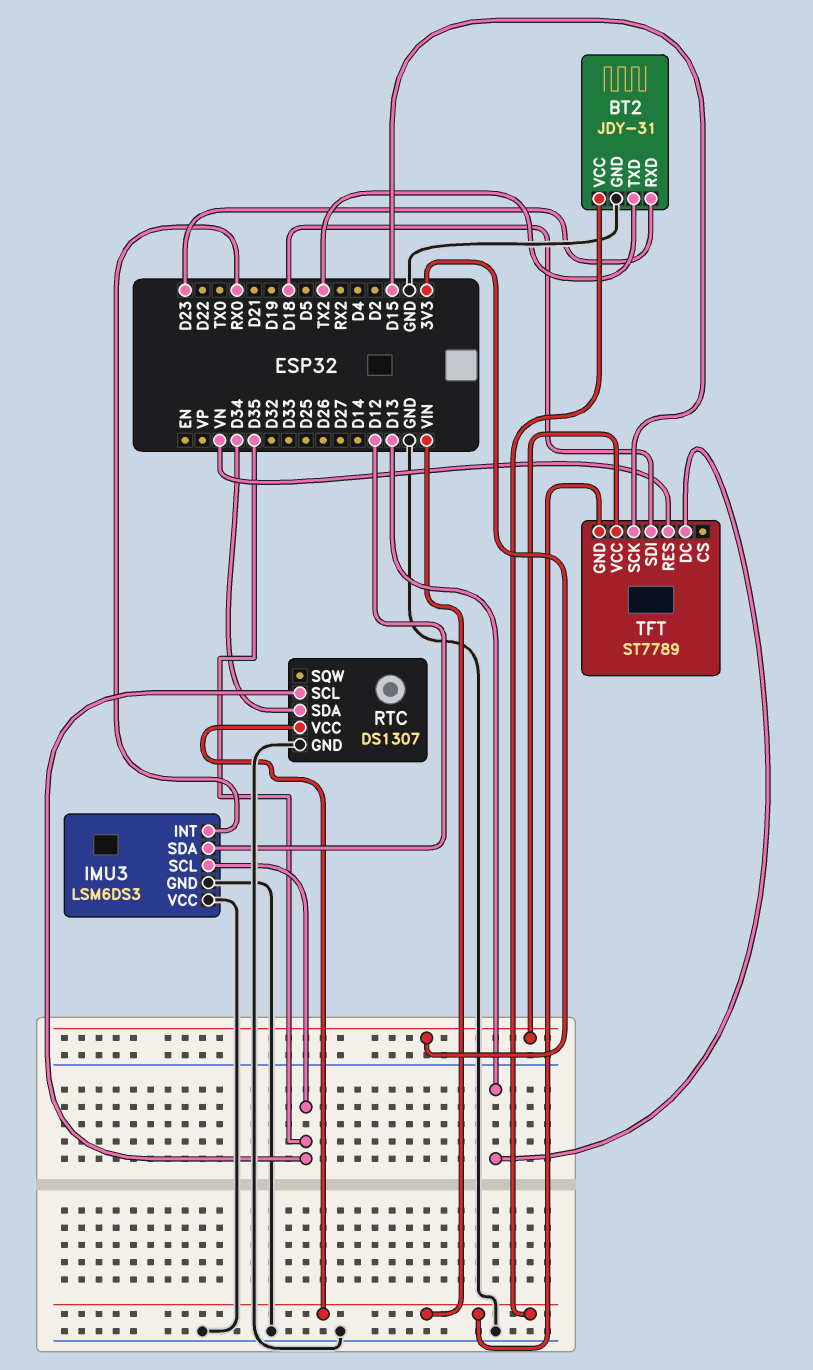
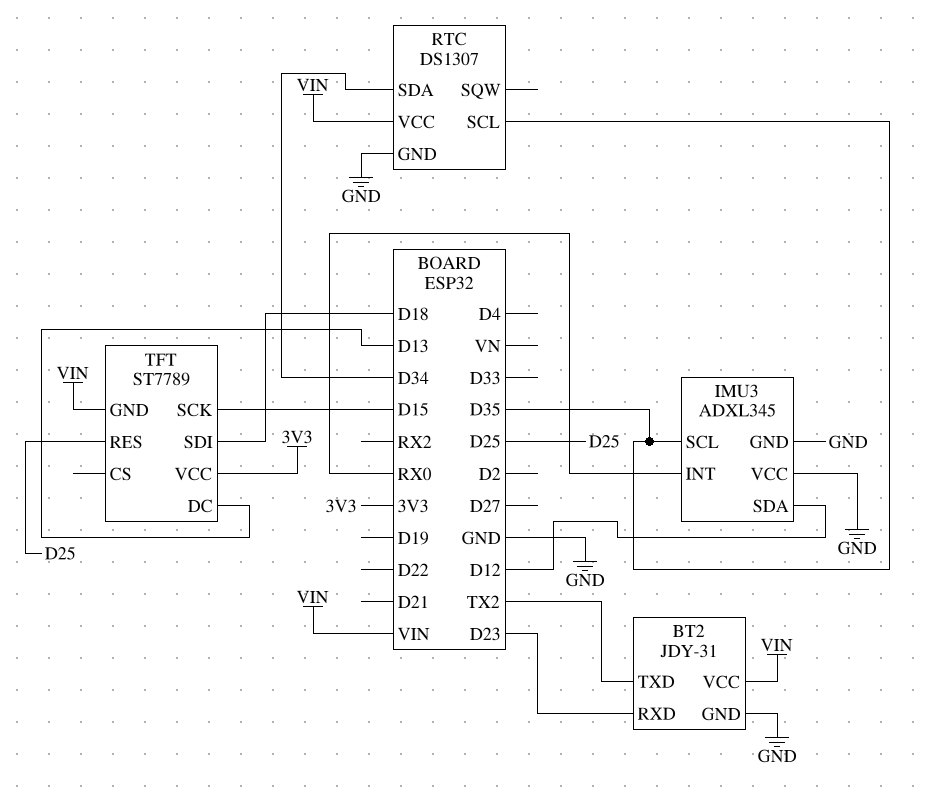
IMU3: LSM6DS3 -> ADXL345
TFT pin RES: VN -> D25

